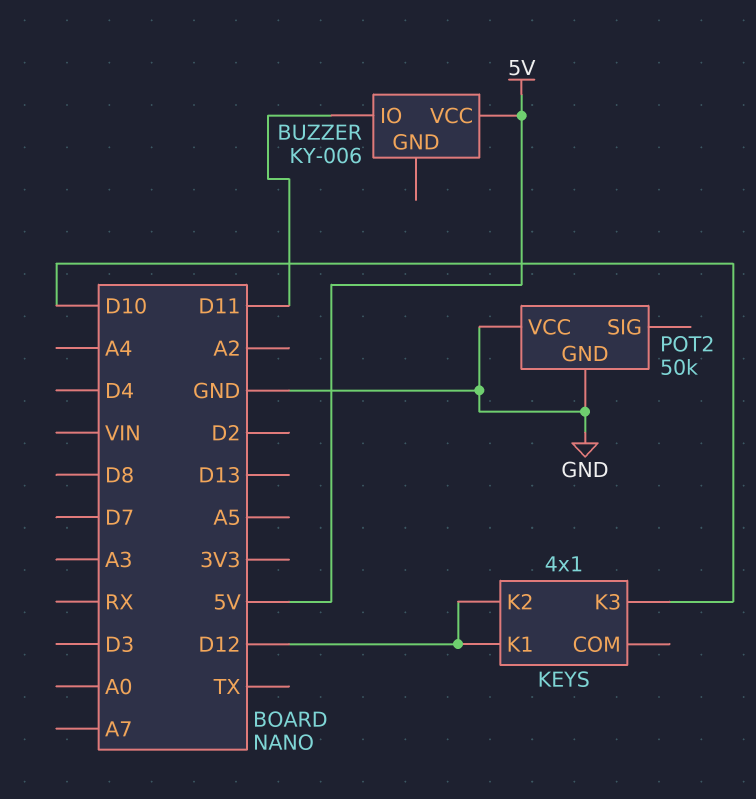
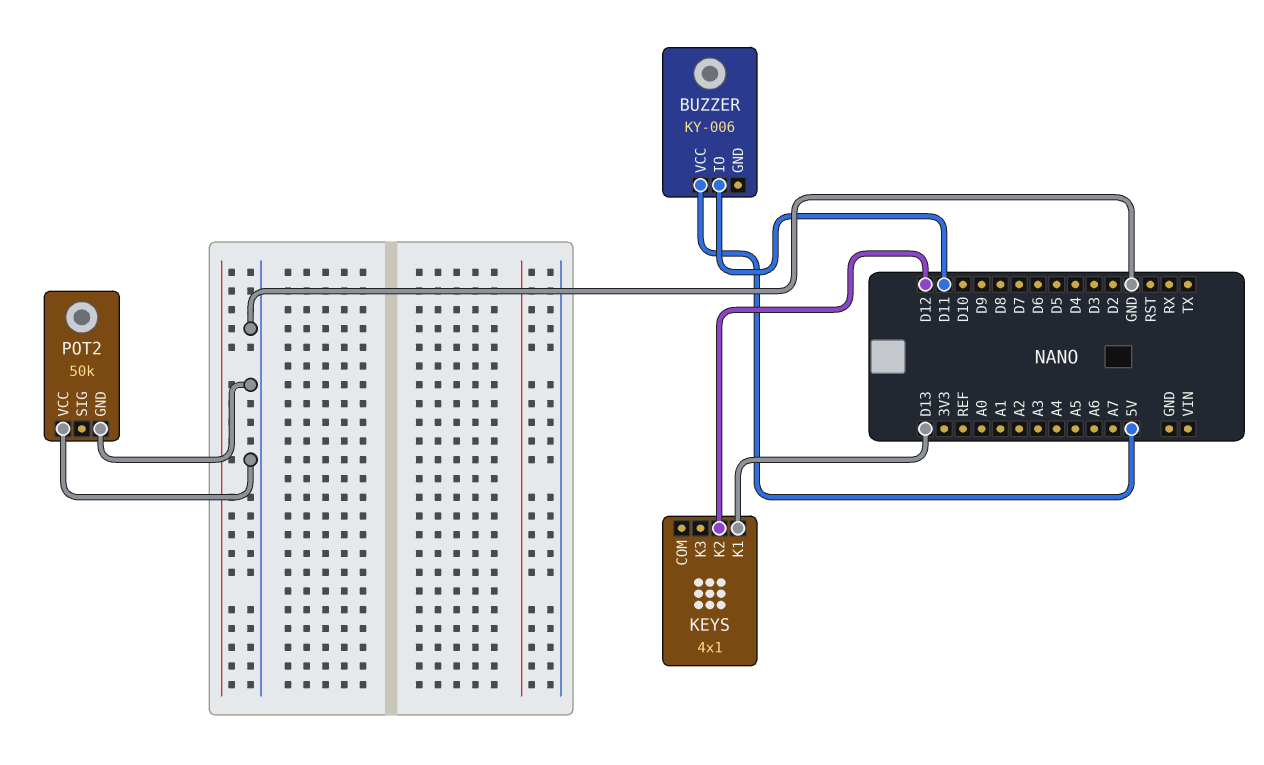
KEYS pin K1: D12 -> D13
KEYS pin K3: D10 -> none

